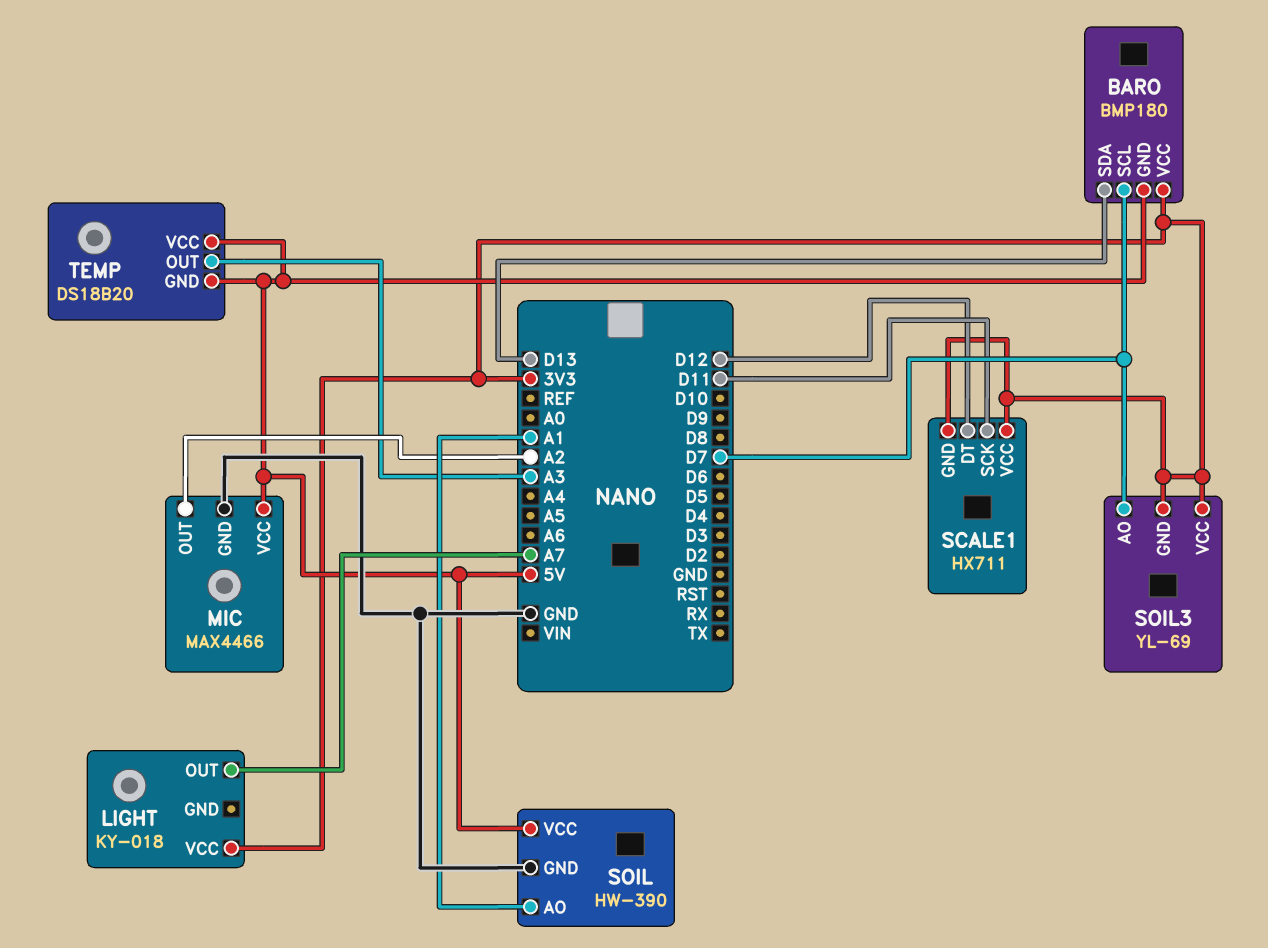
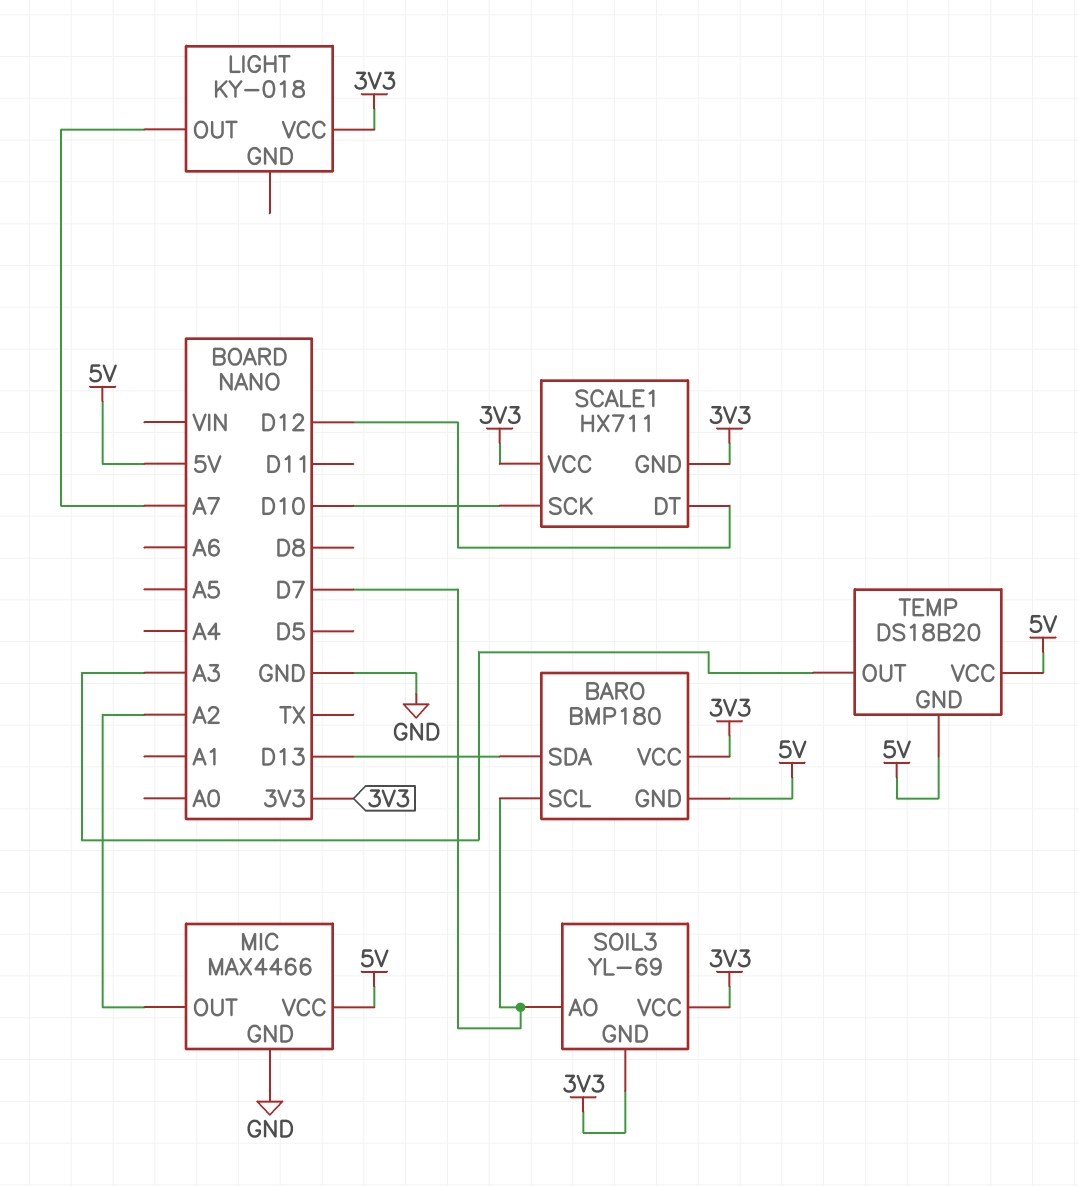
SCALE1 pin SCK: D11 -> D10
SOIL: HW-390 -> none
SOIL pin AO: A1 -> none
SOIL pin GND: GND -> none
SOIL pin VCC: 5V -> none

